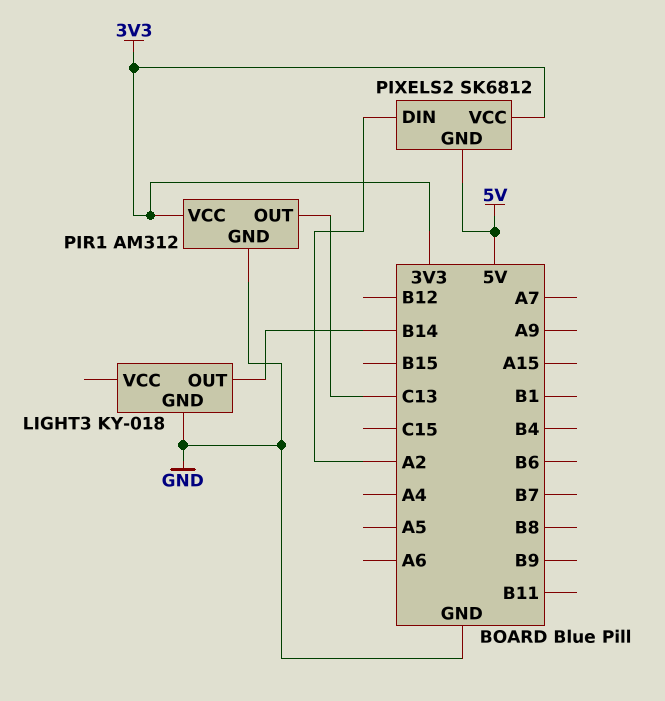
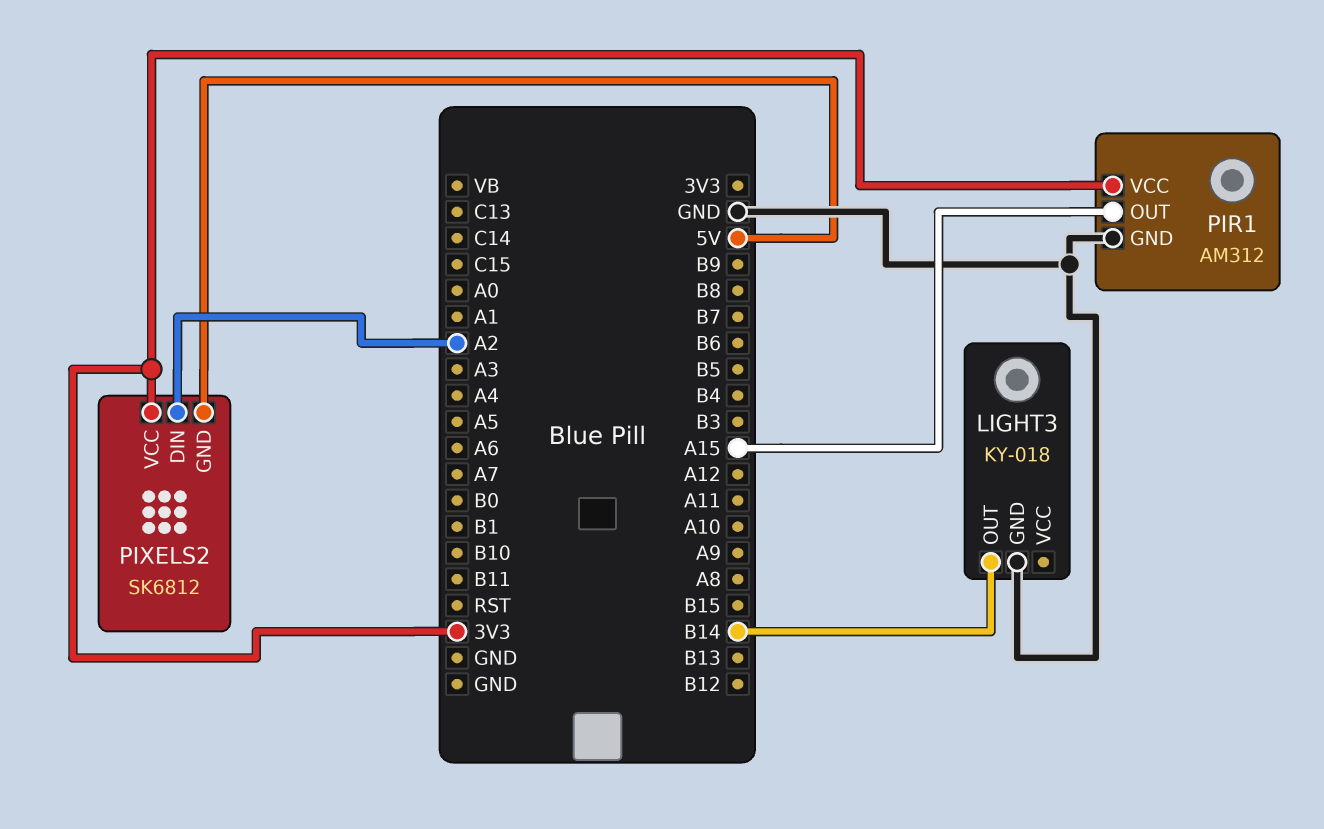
PIR1 pin OUT: C13 -> A15

